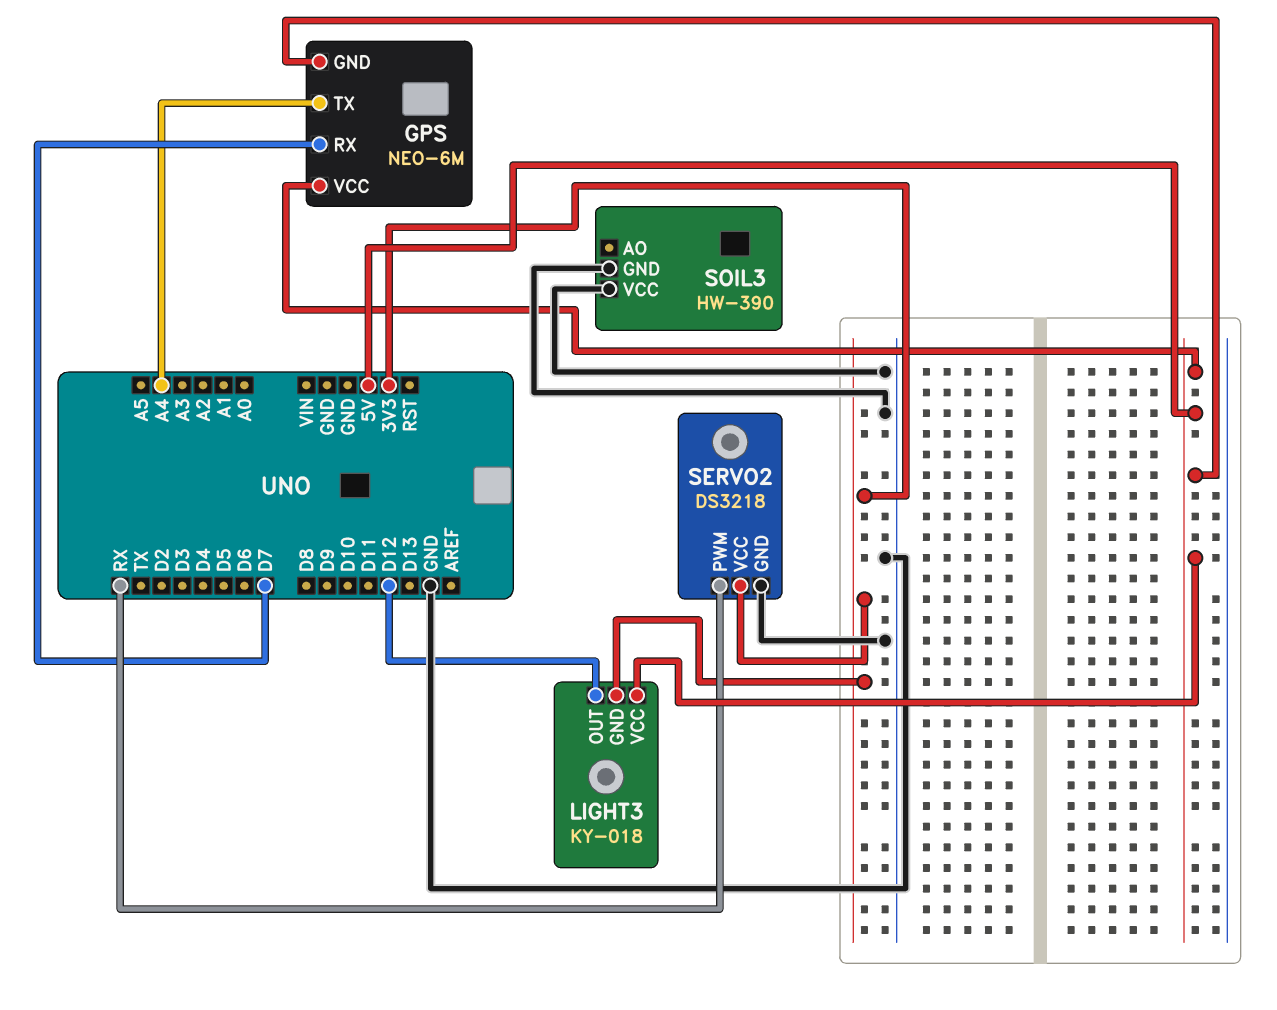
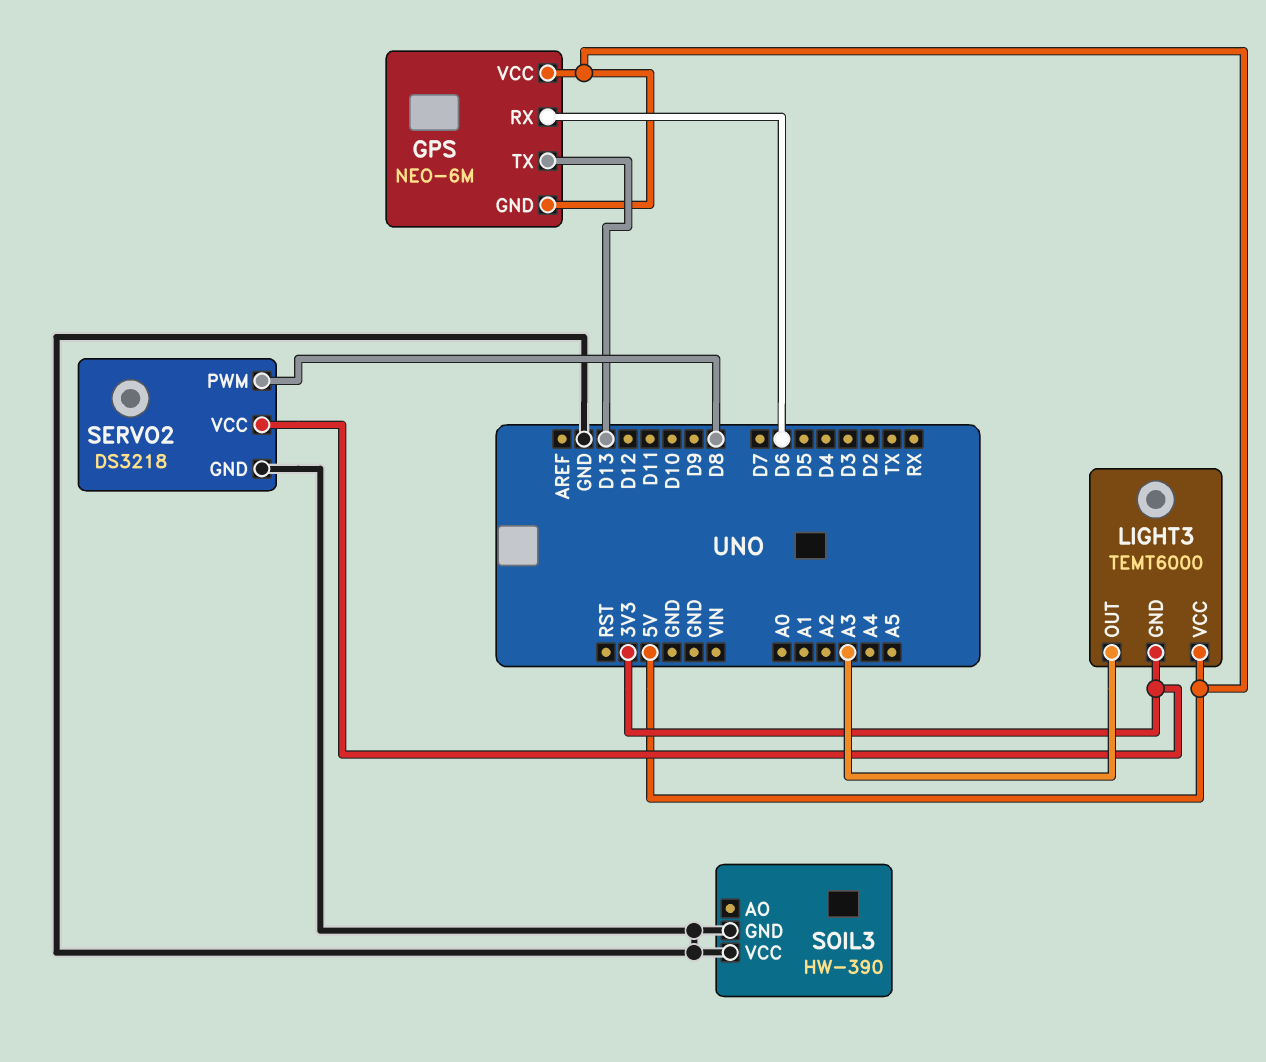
GPS pin RX: D7 -> D6
GPS pin TX: A4 -> D13
LIGHT3: KY-018 -> TEMT6000
LIGHT3 pin OUT: D12 -> A3
SERVO2 pin PWM: RX -> D8

